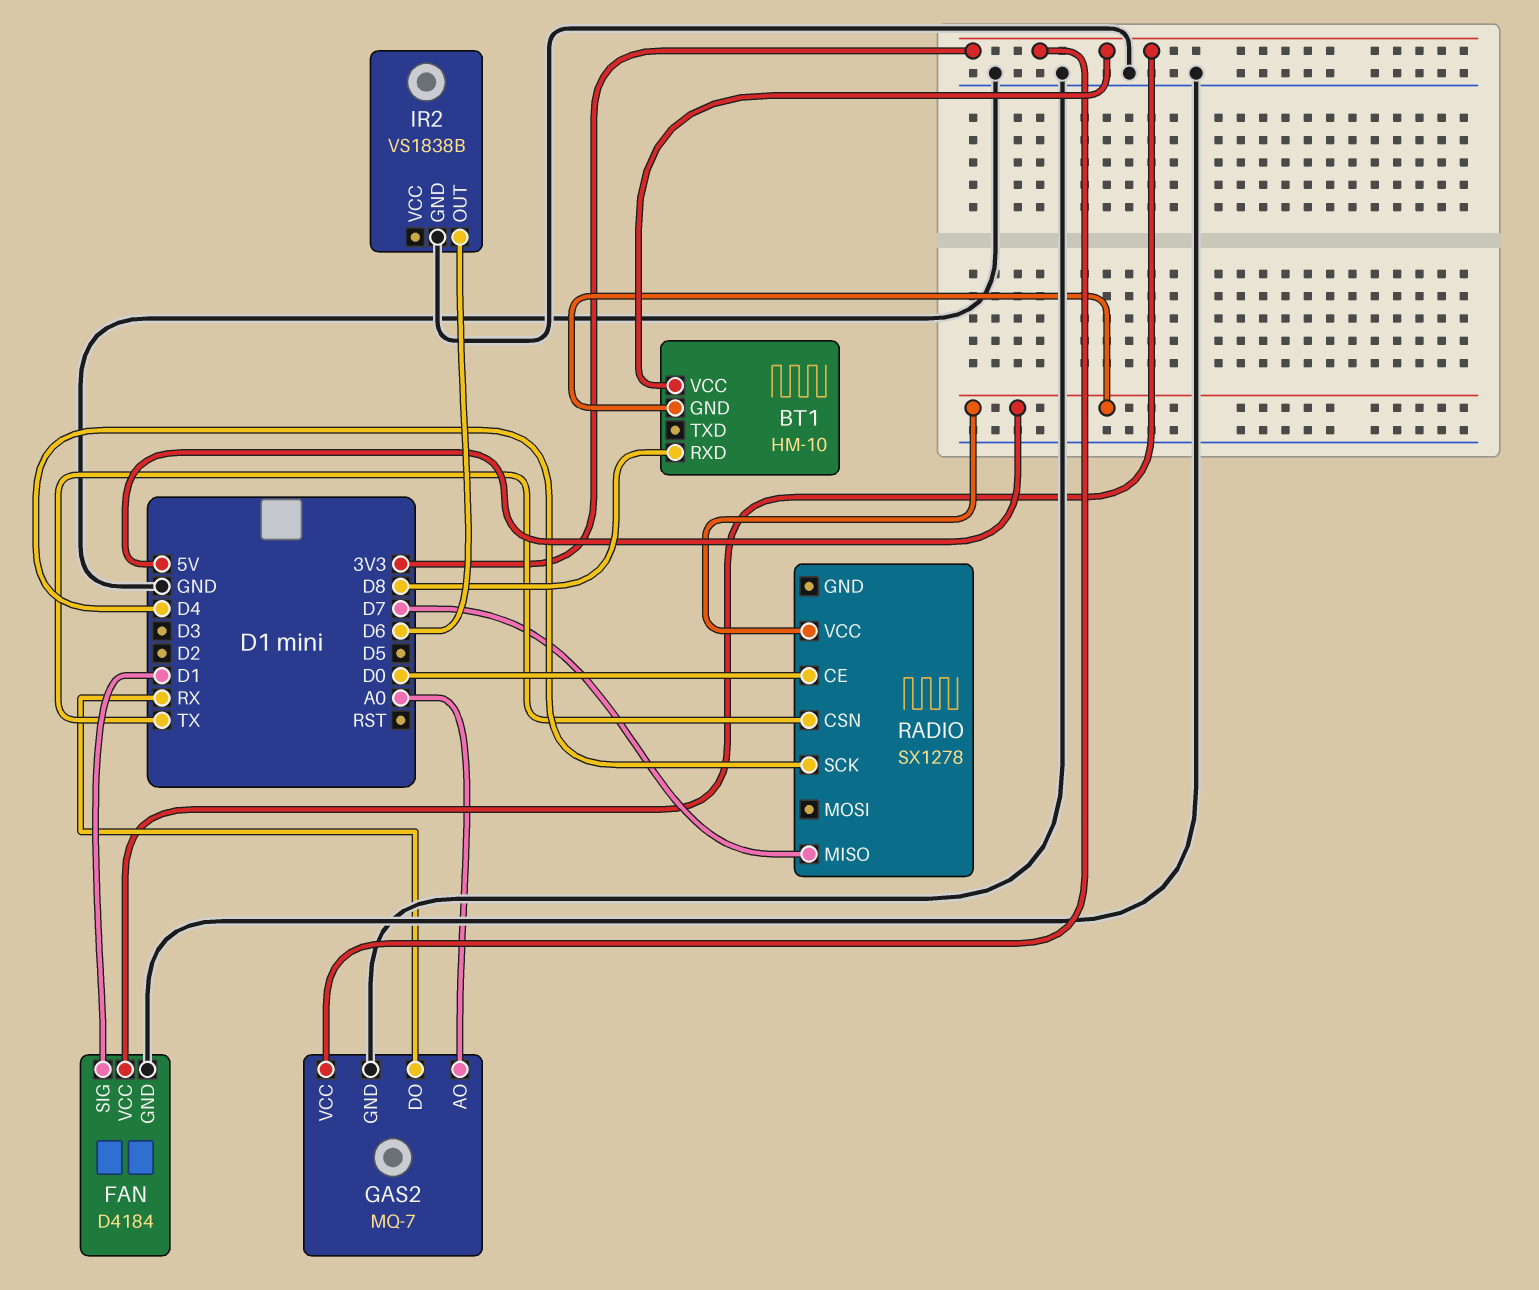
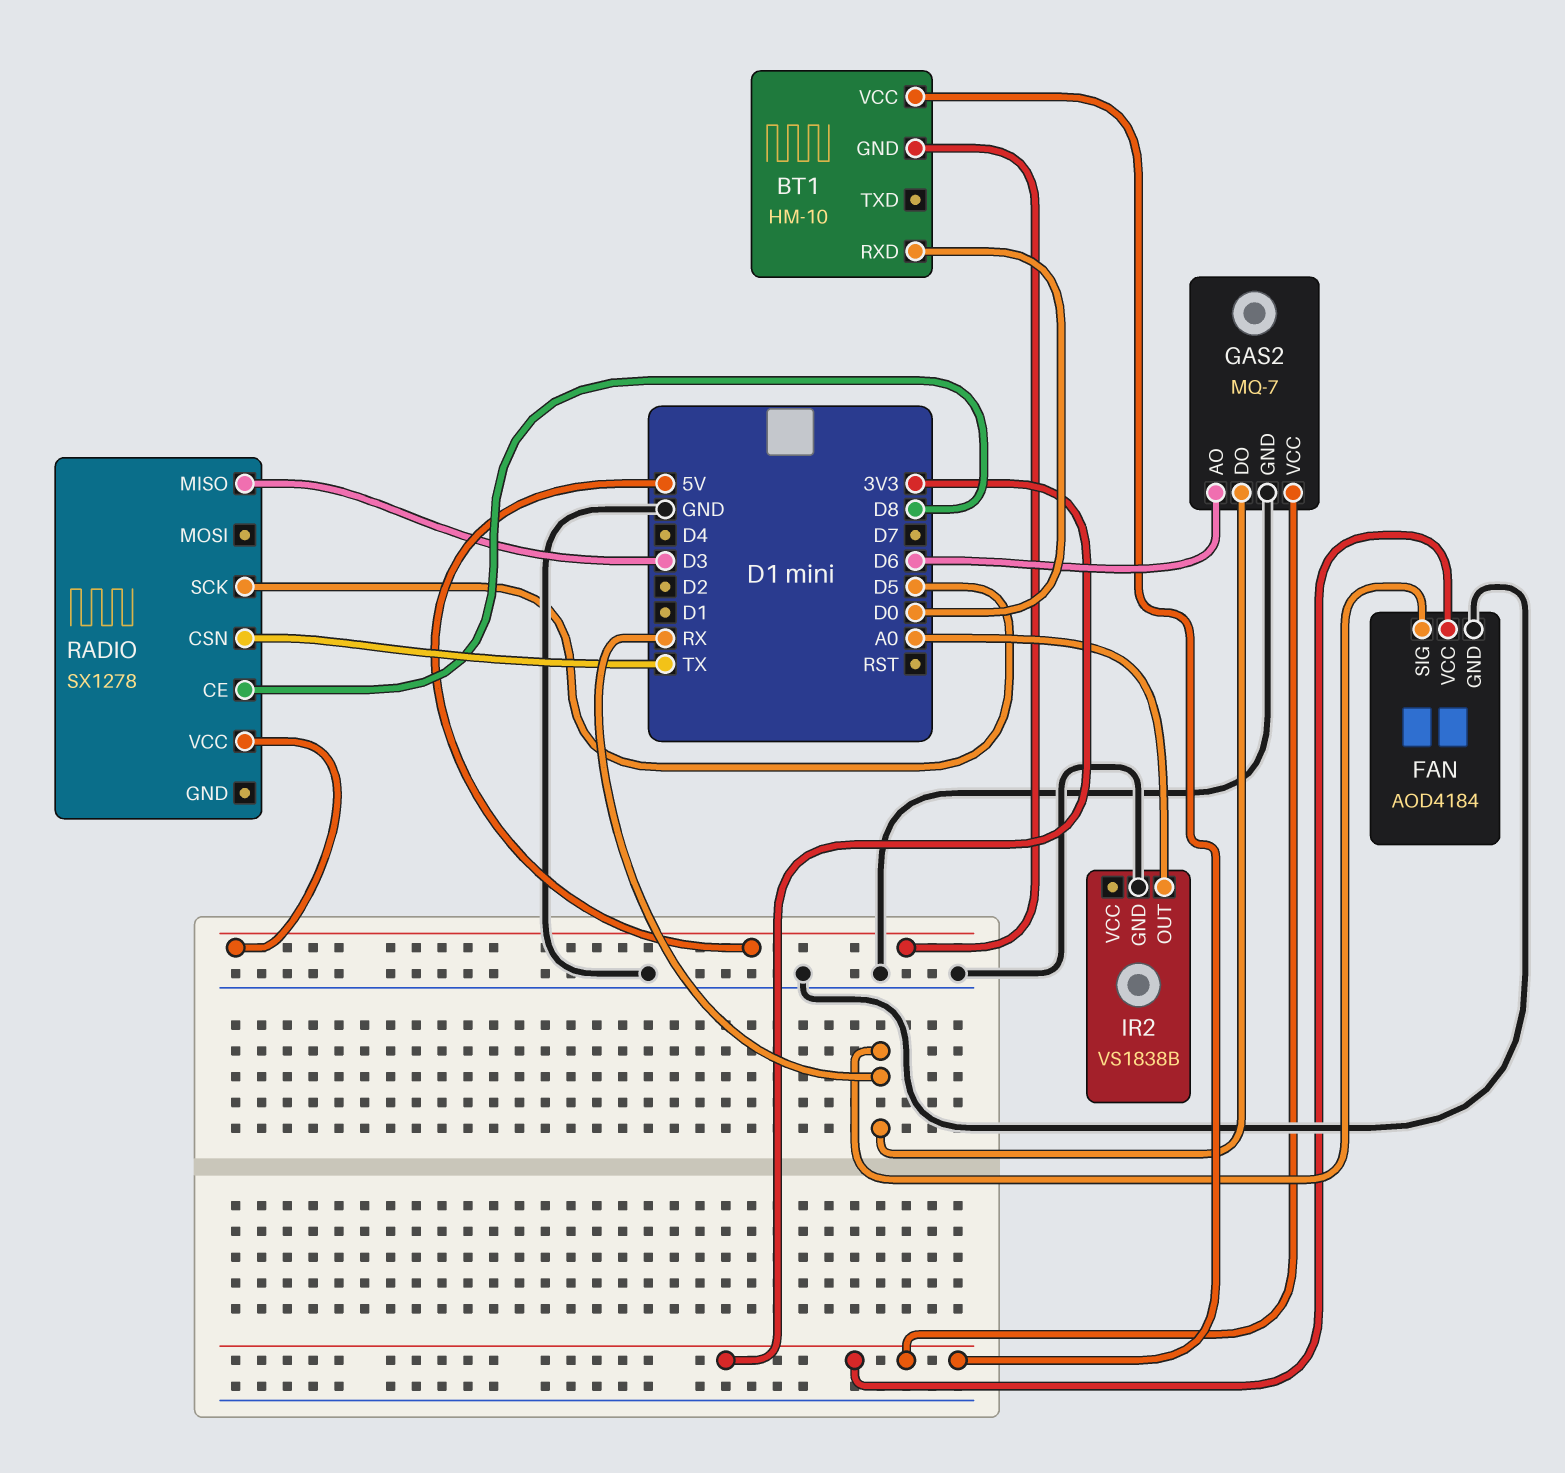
BT1 pin RXD: D8 -> D0
FAN: D4184 -> AOD4184
FAN pin SIG: D1 -> RX
GAS2 pin AO: A0 -> D6
IR2 pin OUT: D6 -> A0
RADIO pin CE: D0 -> D8
RADIO pin MISO: D7 -> D3
RADIO pin SCK: D4 -> D5

